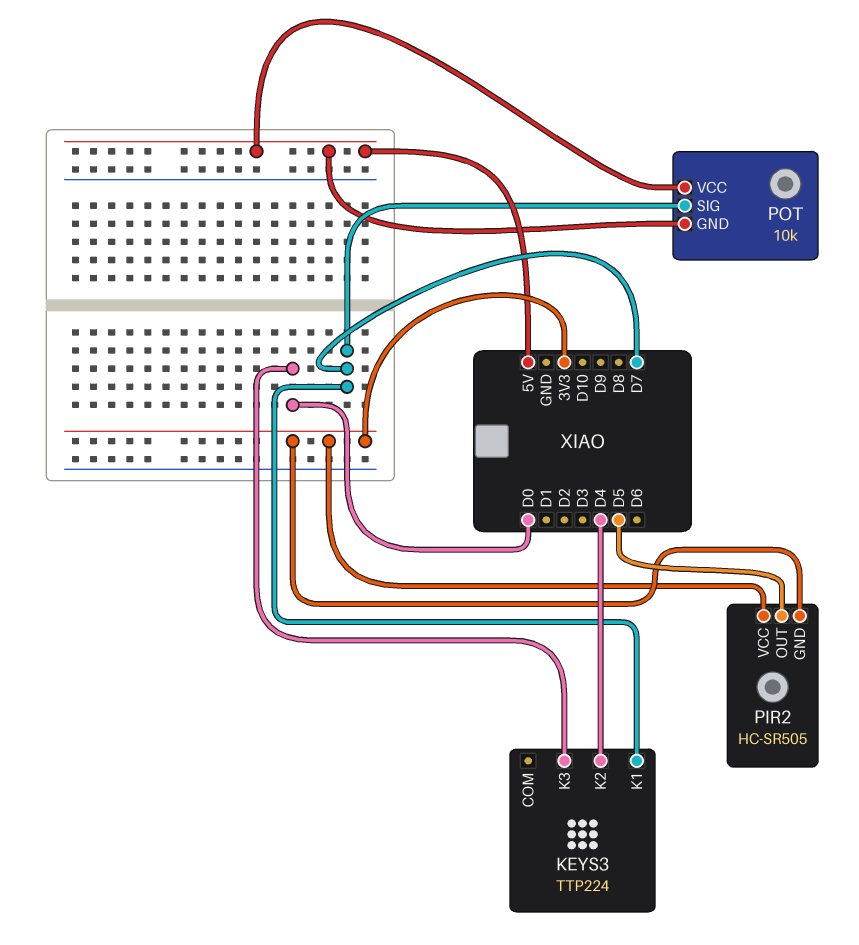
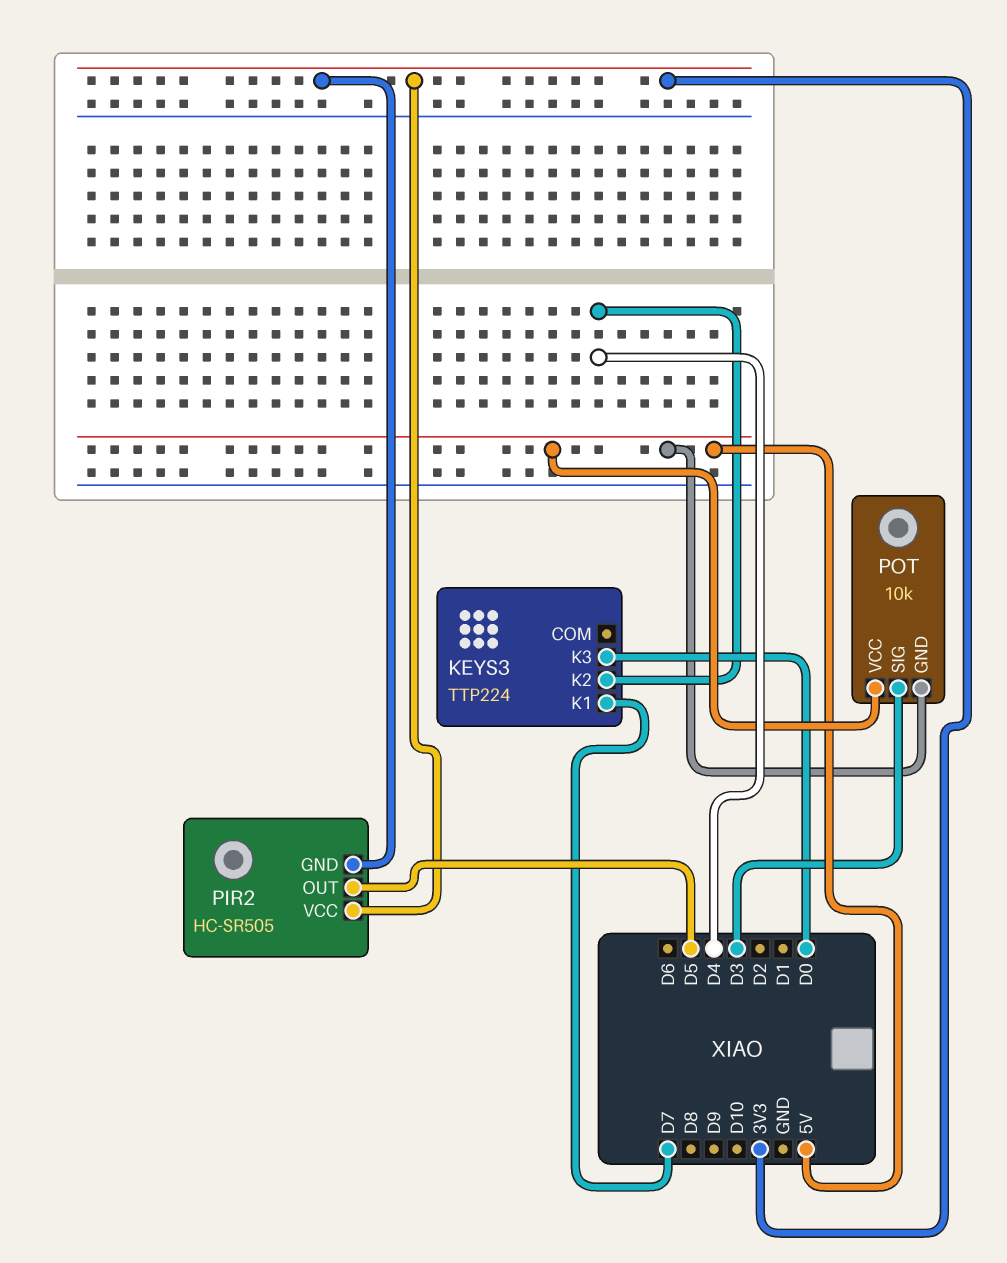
POT pin SIG: D7 -> D3

